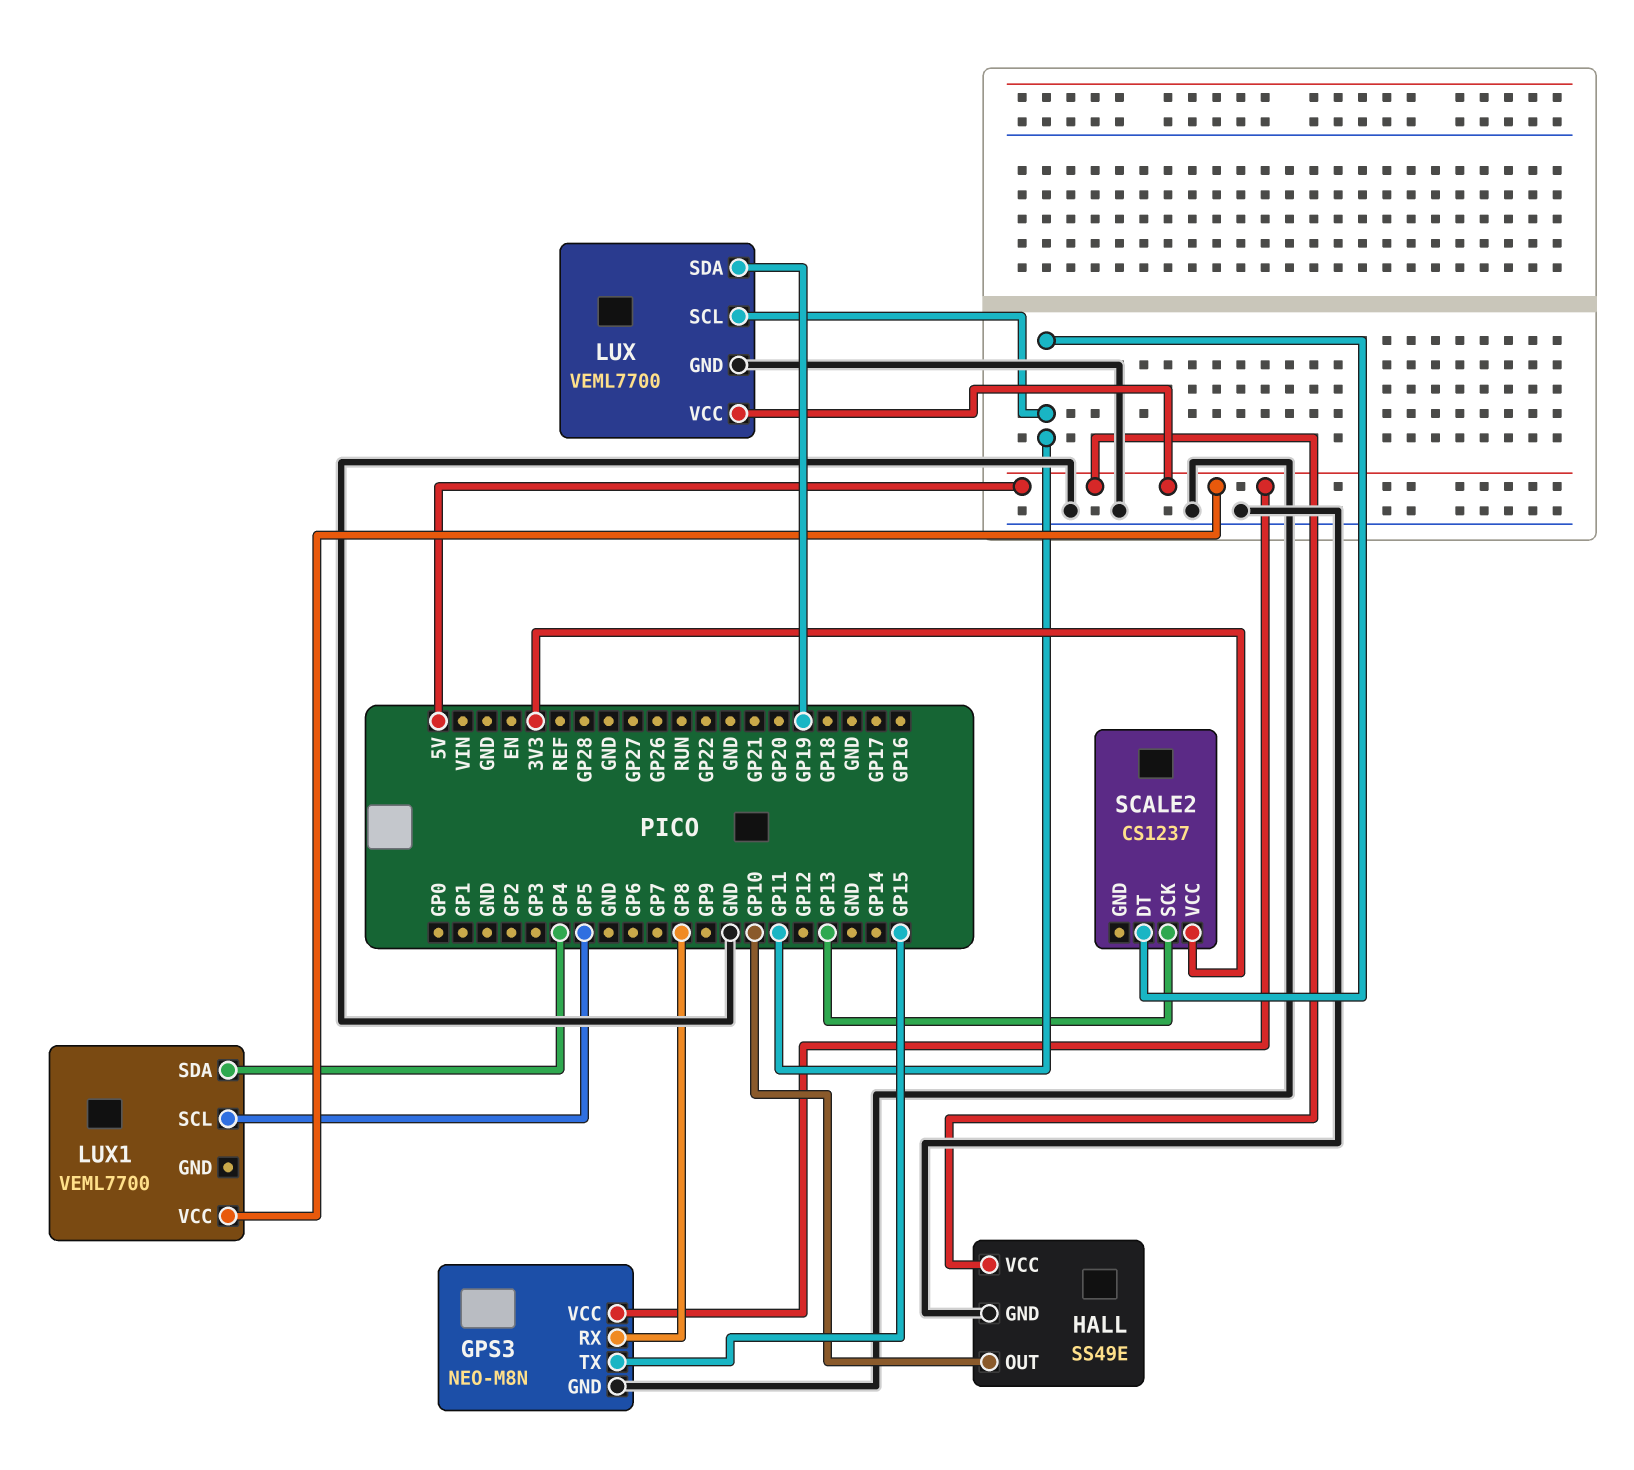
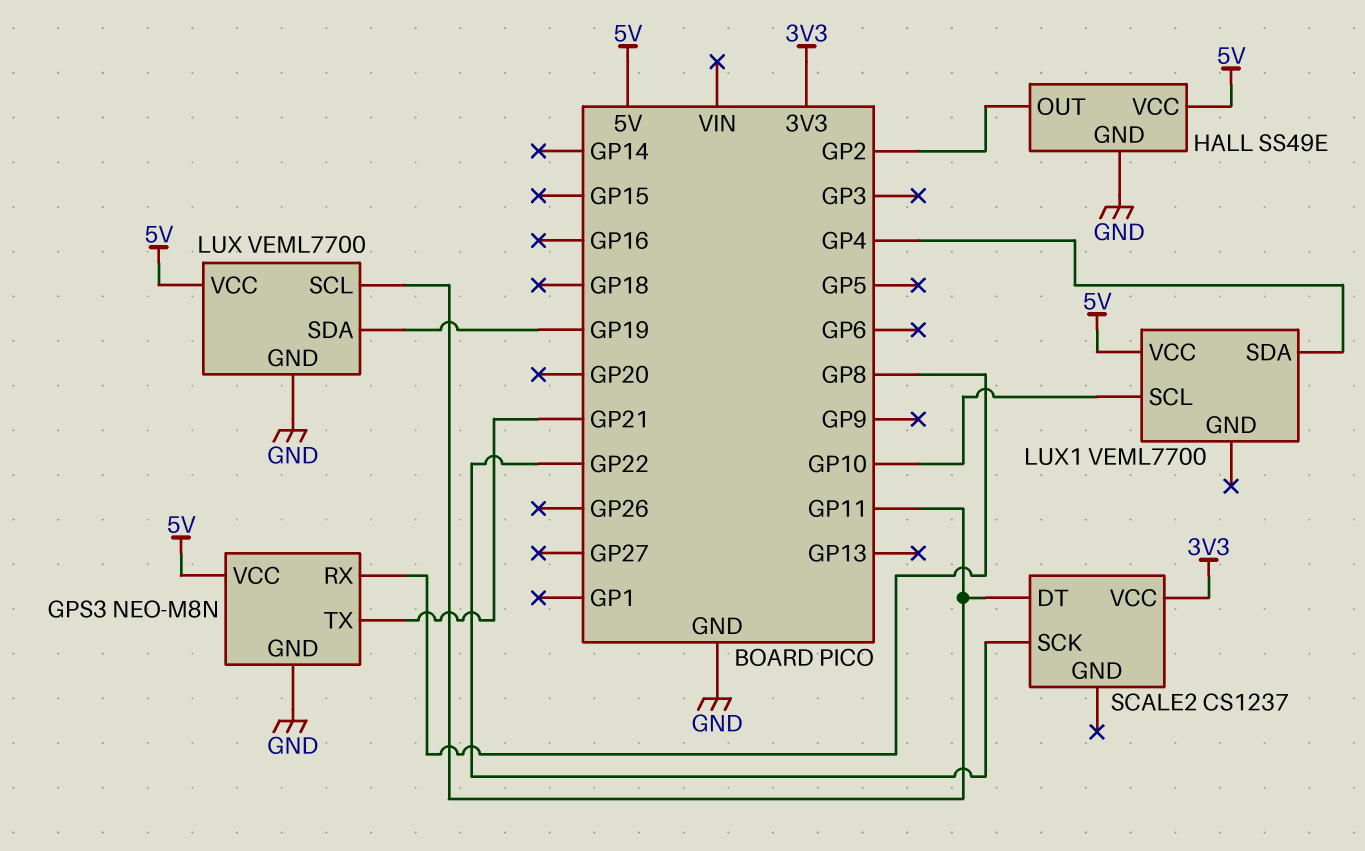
GPS3 pin TX: GP15 -> GP21
HALL pin OUT: GP10 -> GP2
LUX1 pin SCL: GP5 -> GP10
SCALE2 pin SCK: GP13 -> GP22

